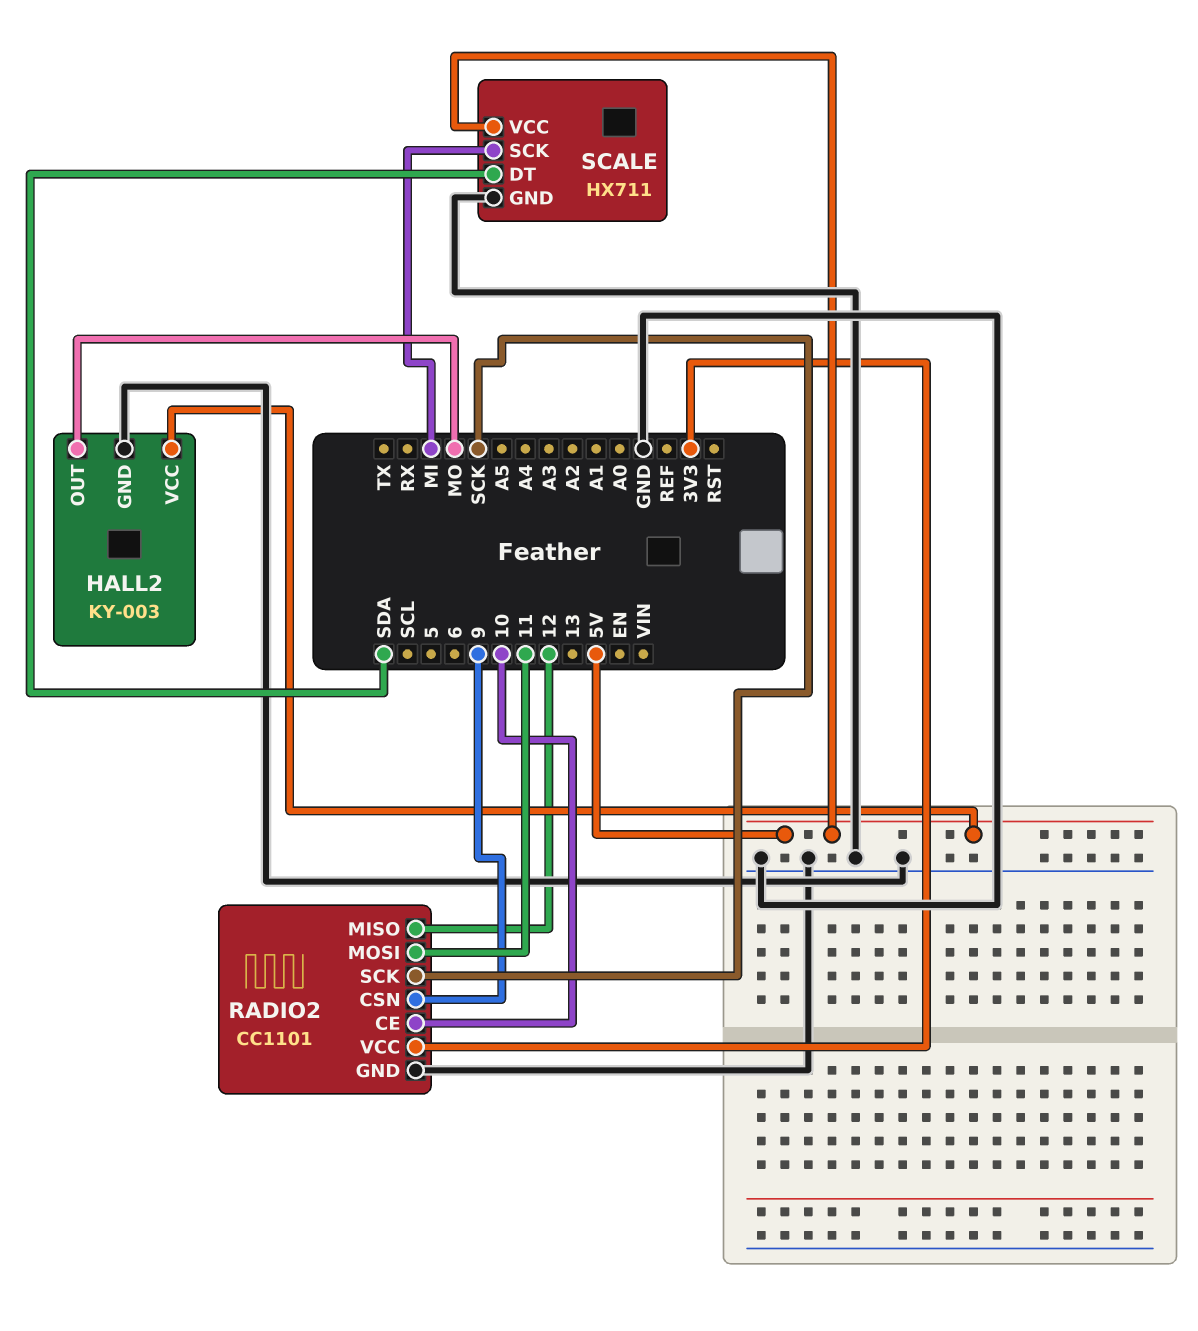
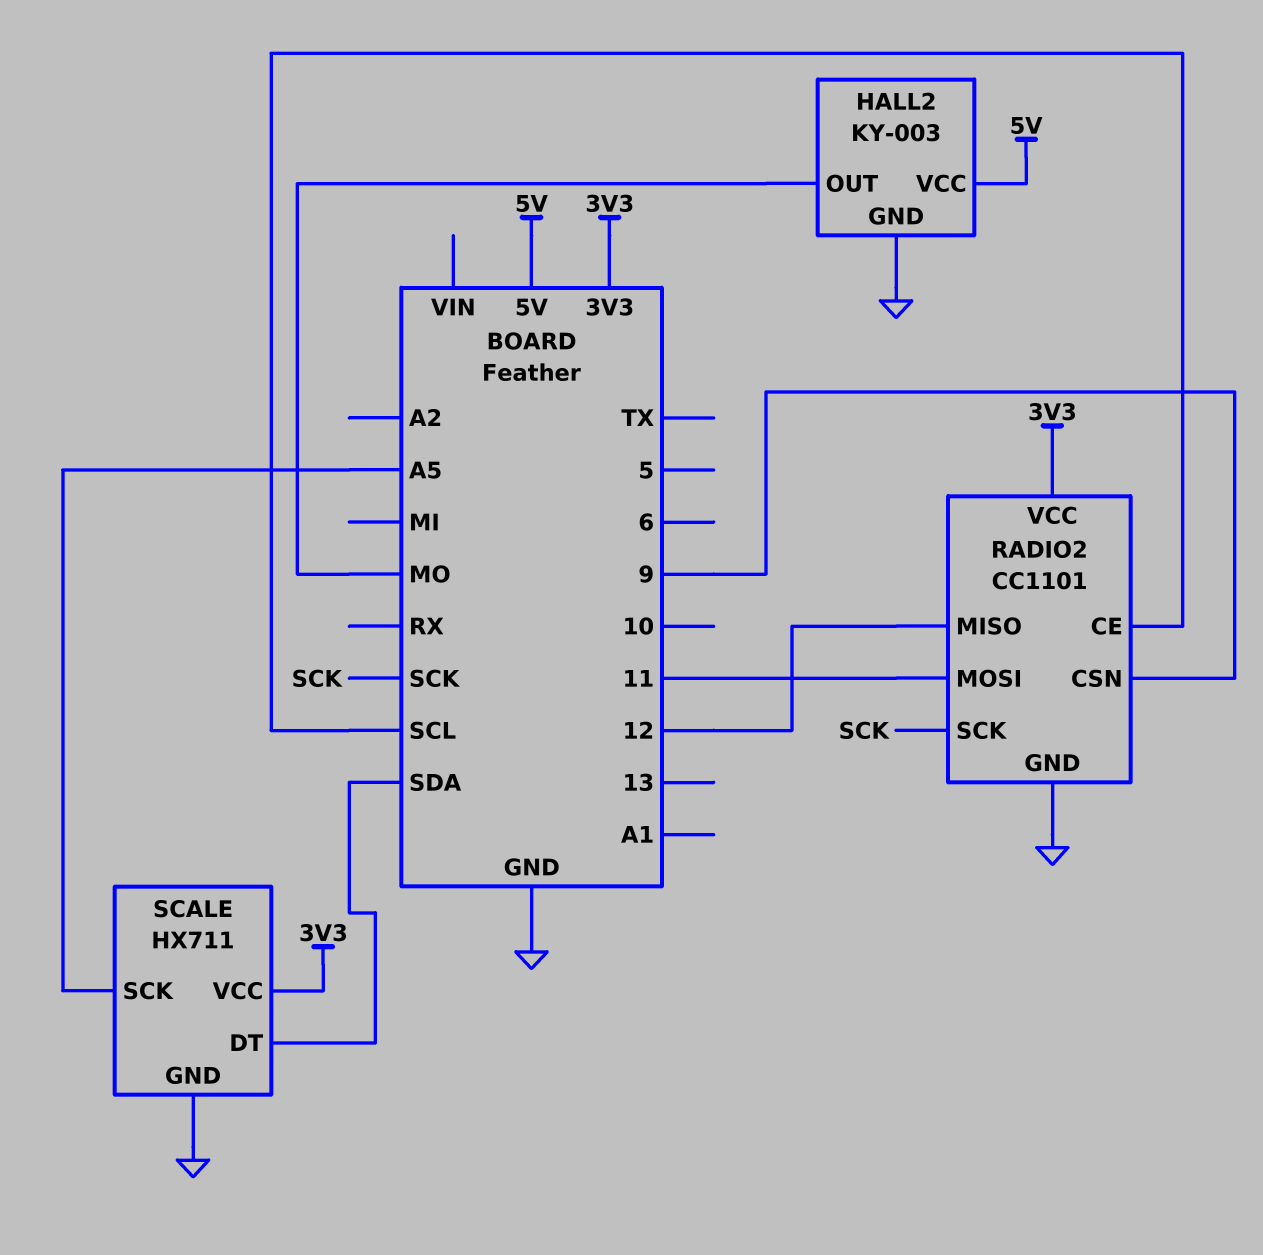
RADIO2 pin CE: 10 -> SCL
SCALE pin SCK: MI -> A5
SCALE pin VCC: 5V -> 3V3

